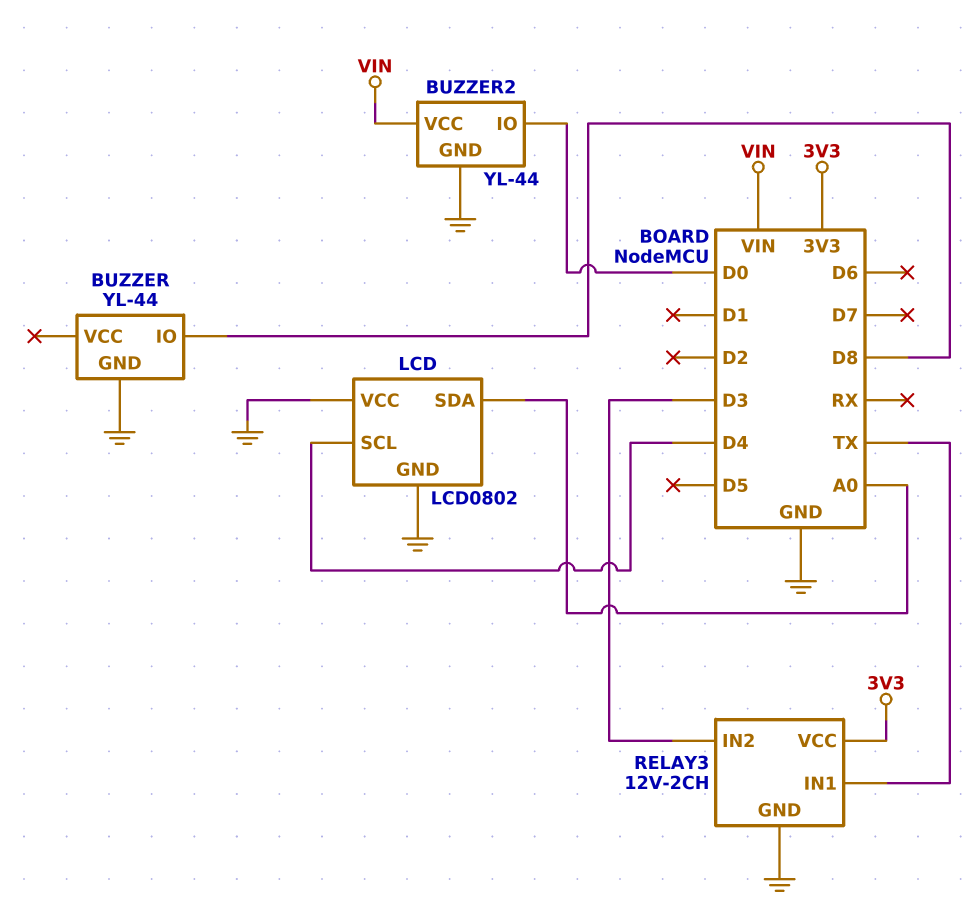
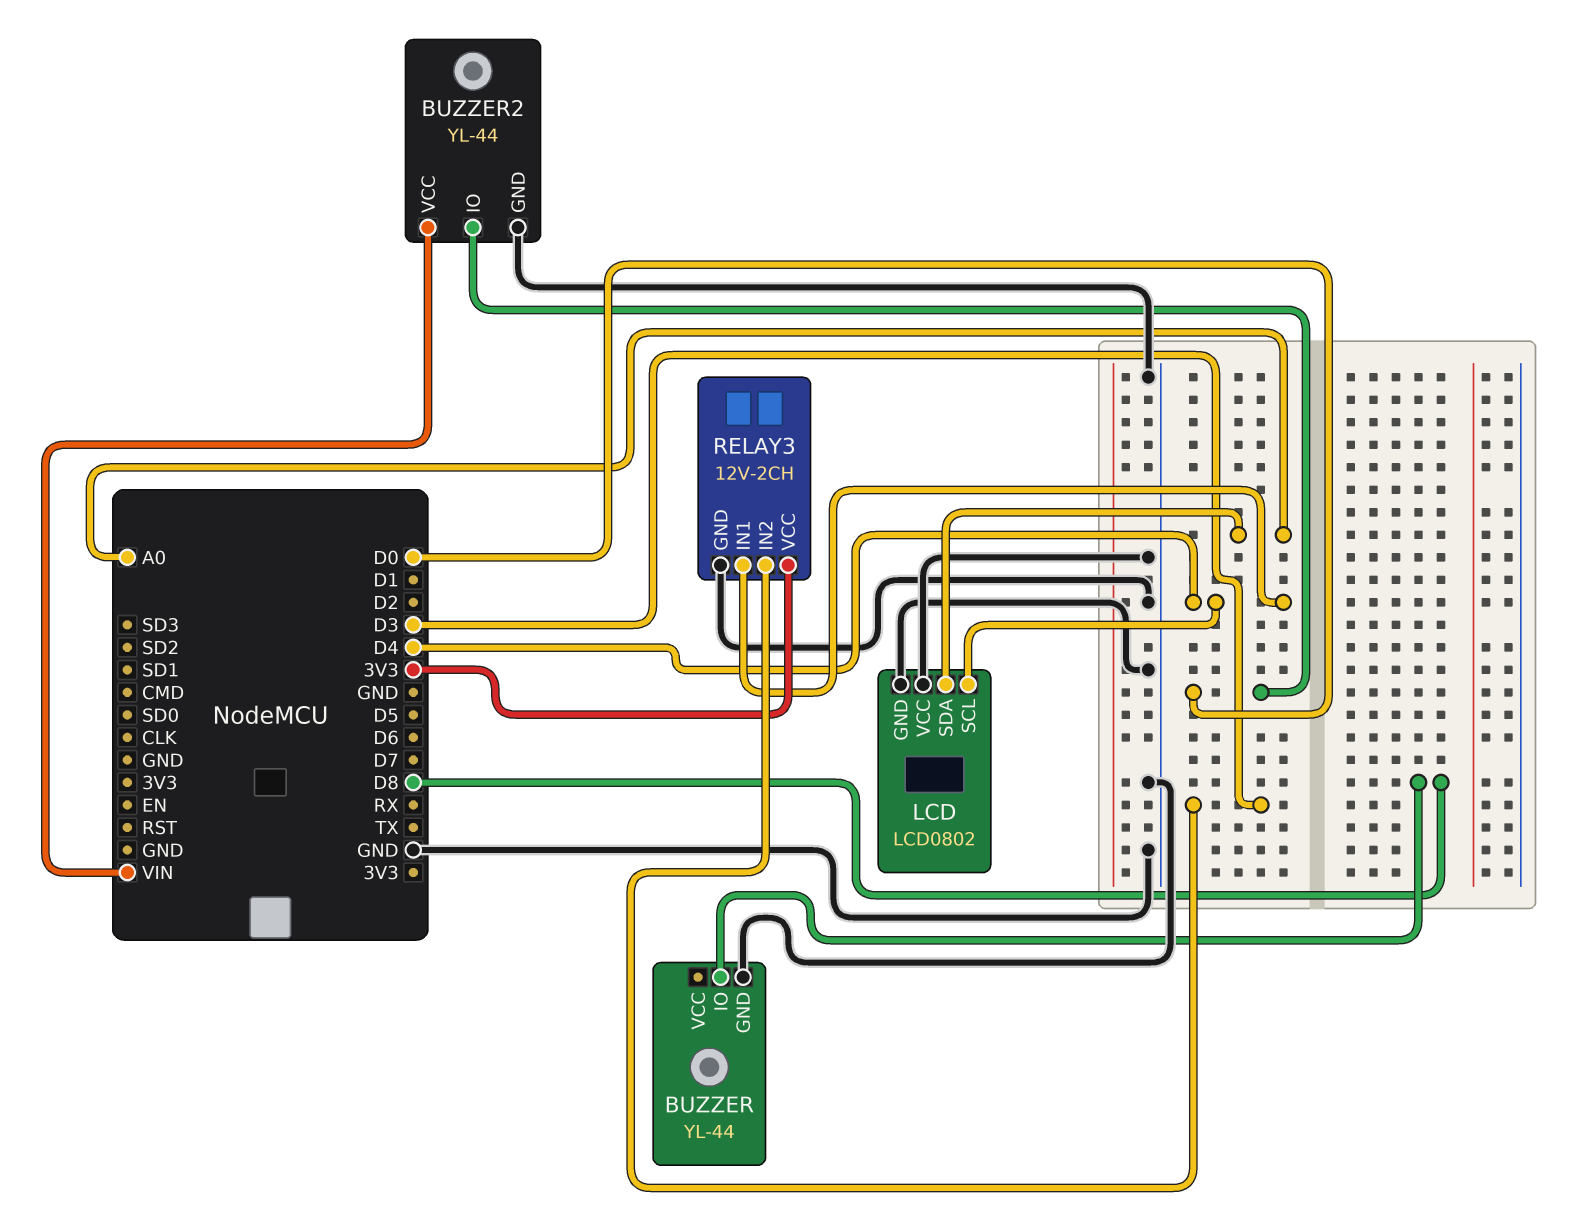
RELAY3 pin IN1: TX -> D4

